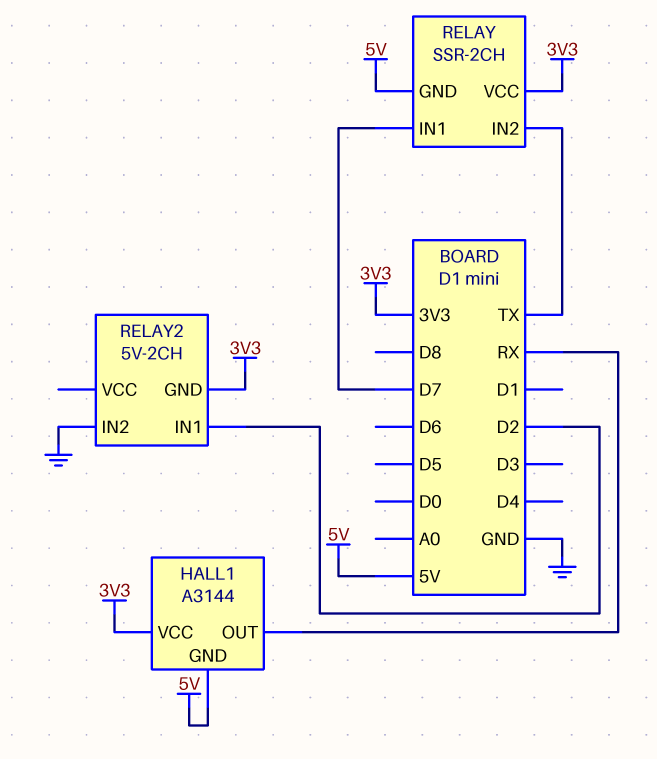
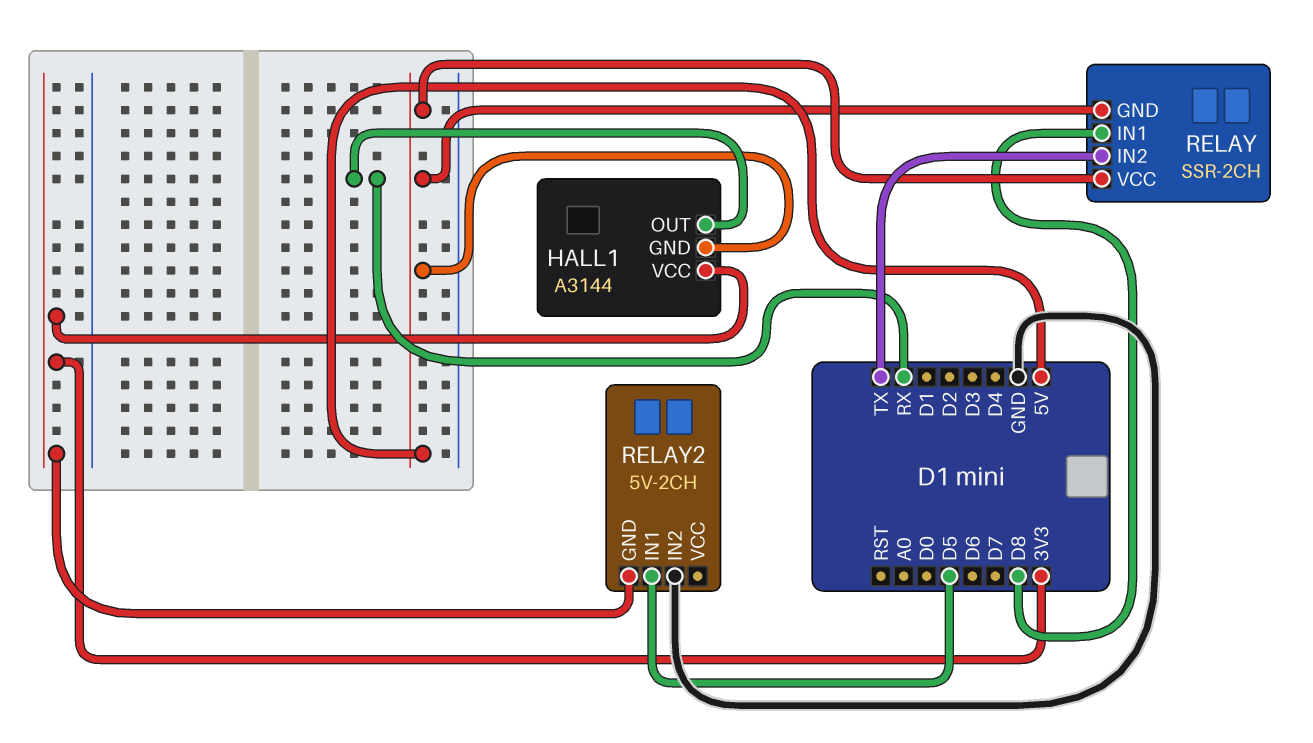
RELAY pin IN1: D7 -> D8
RELAY pin VCC: 3V3 -> 5V
RELAY2 pin IN1: D2 -> D5

